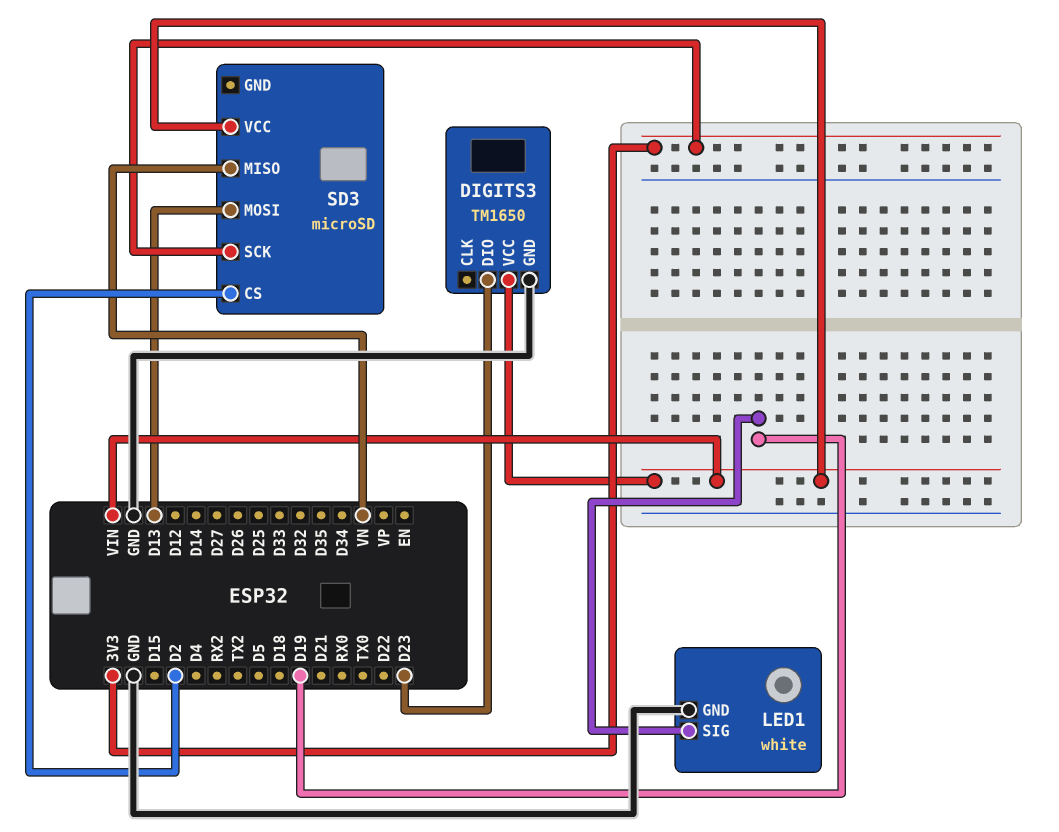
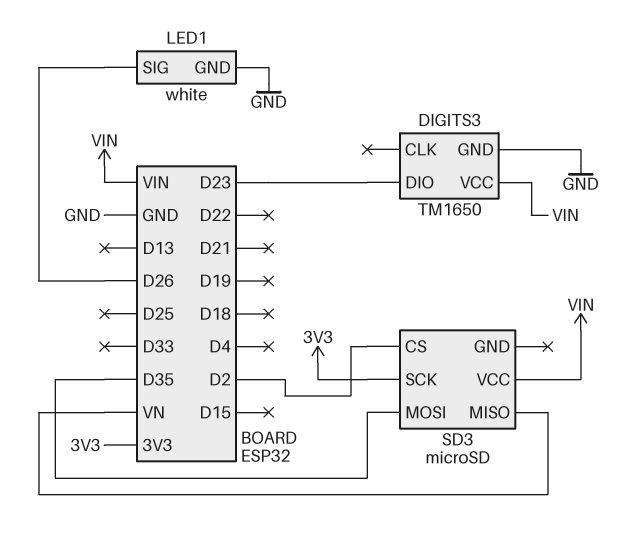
LED1 pin SIG: D19 -> D26
SD3 pin MOSI: D13 -> D35

